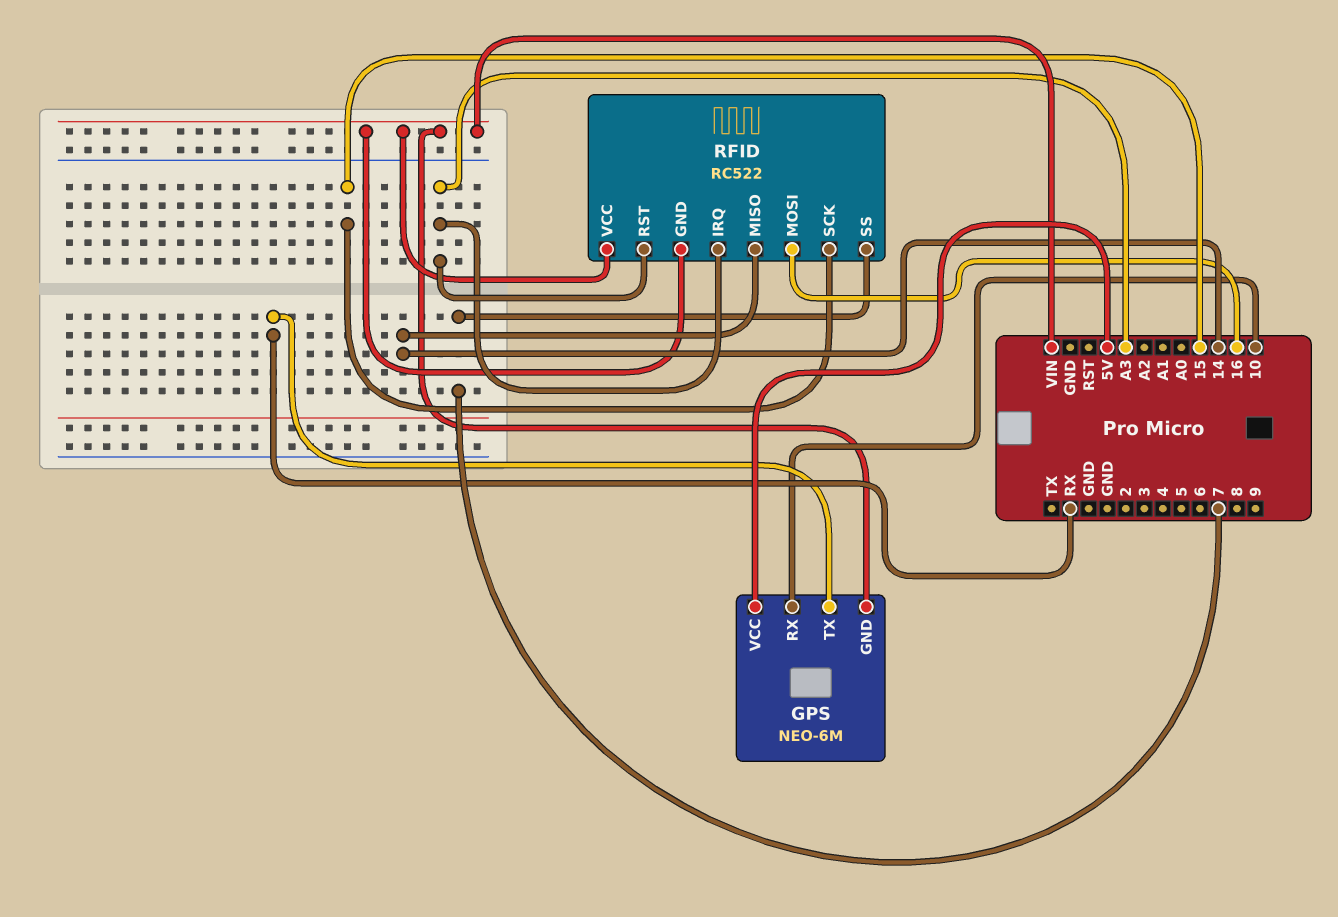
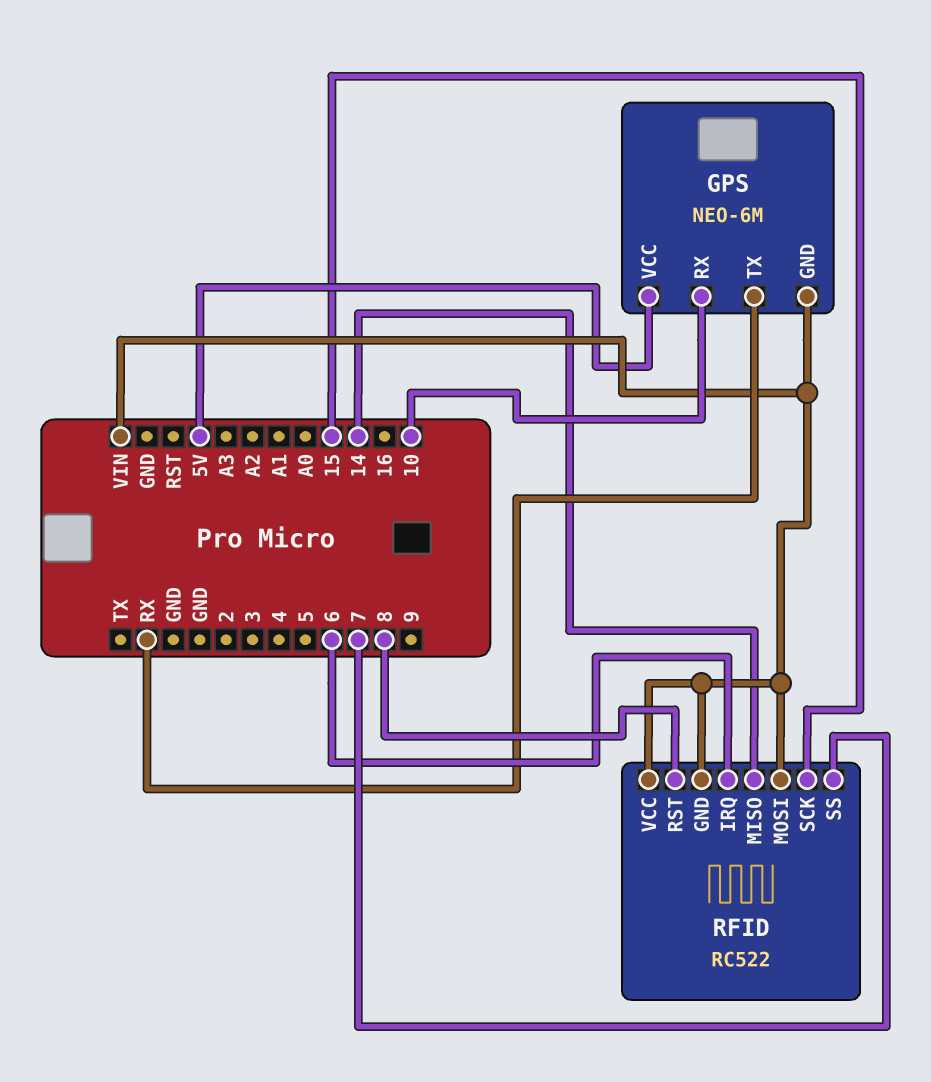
RFID pin IRQ: A3 -> 6
RFID pin MOSI: 16 -> VIN
RFID pin RST: A3 -> 8

